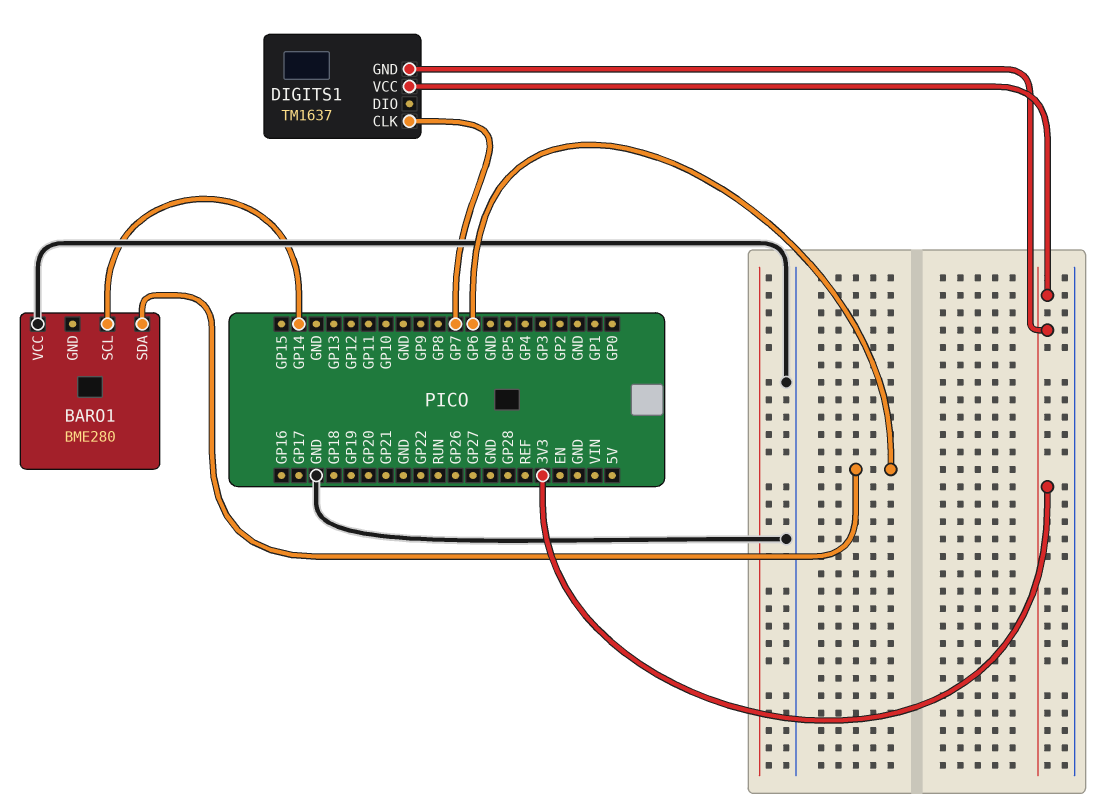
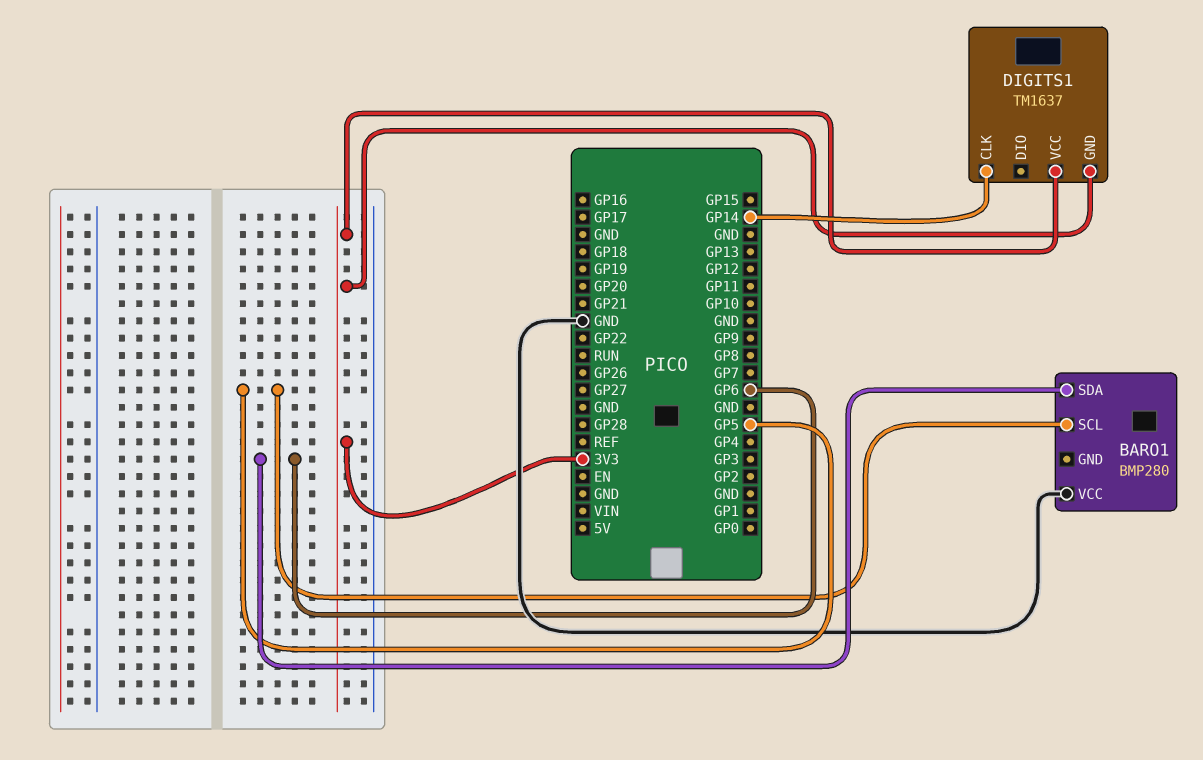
BARO1: BME280 -> BMP280
BARO1 pin SCL: GP14 -> GP5
DIGITS1 pin CLK: GP7 -> GP14

